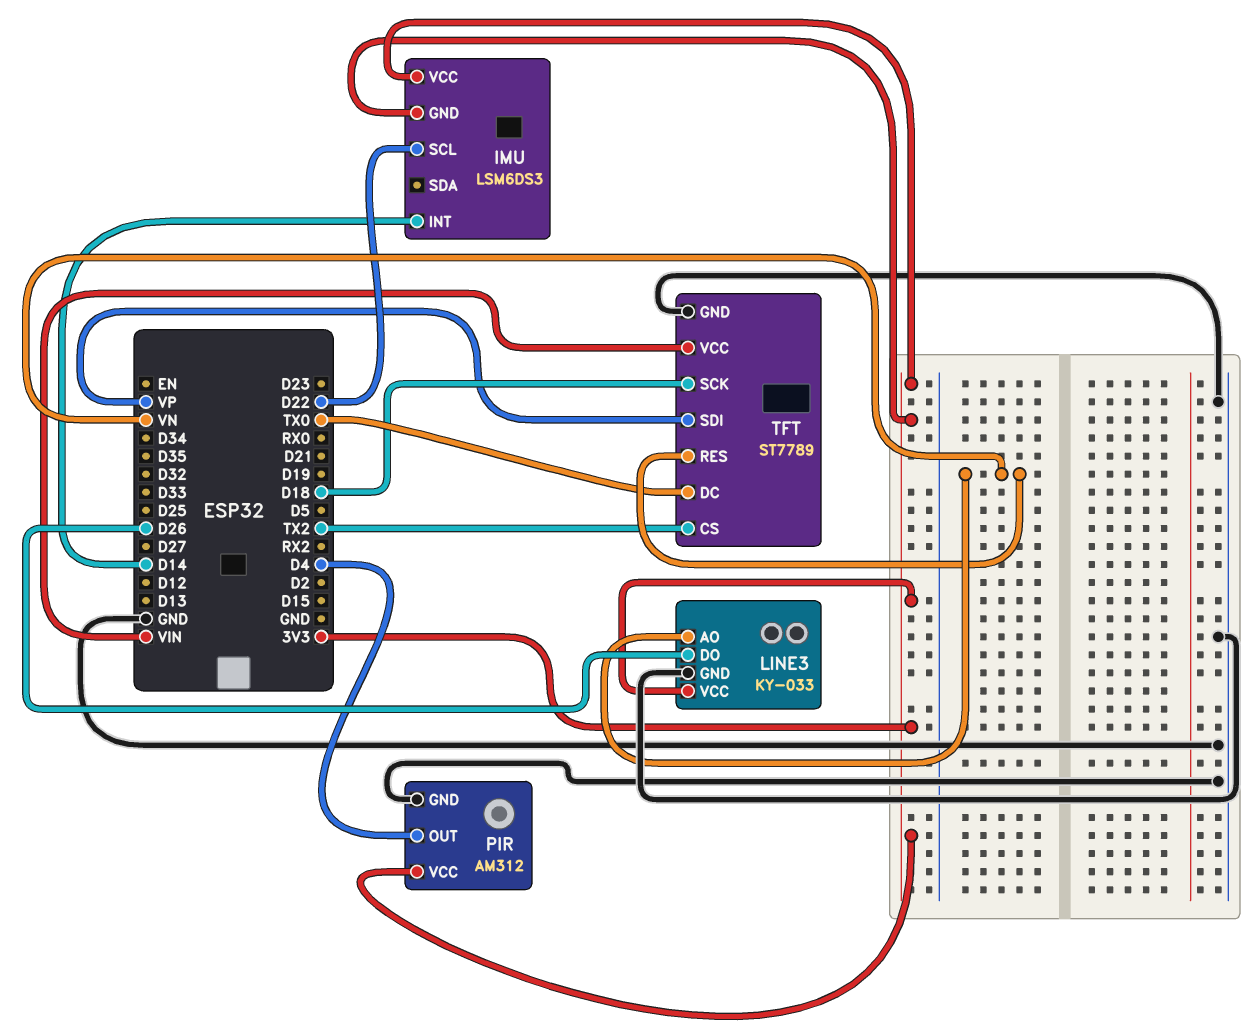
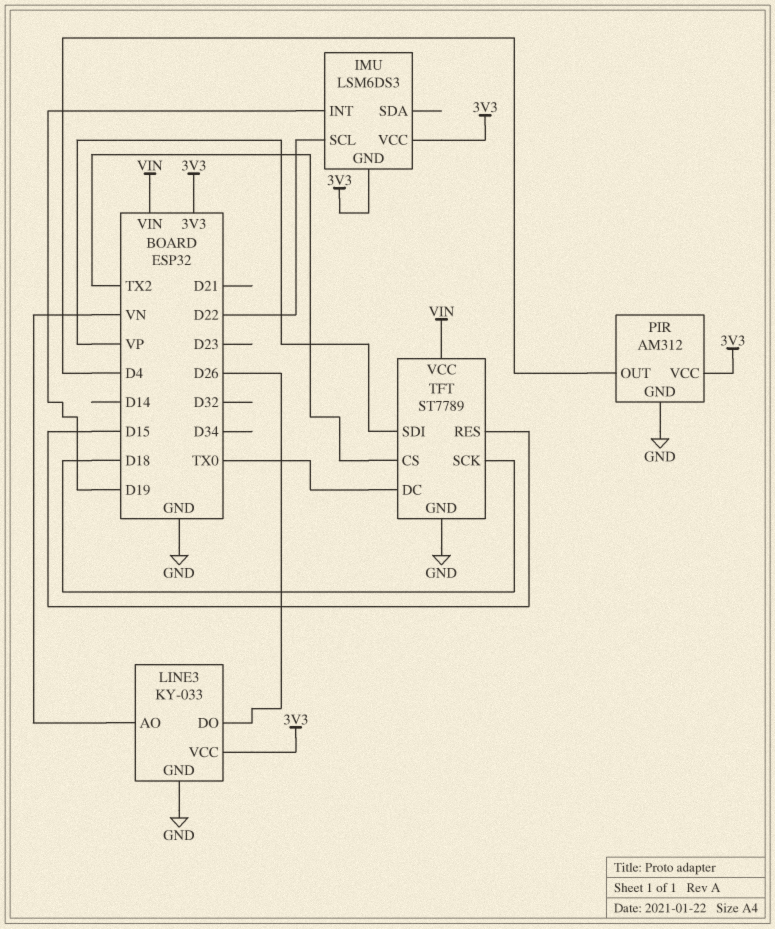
IMU pin INT: D14 -> D19
TFT pin RES: VN -> D15

